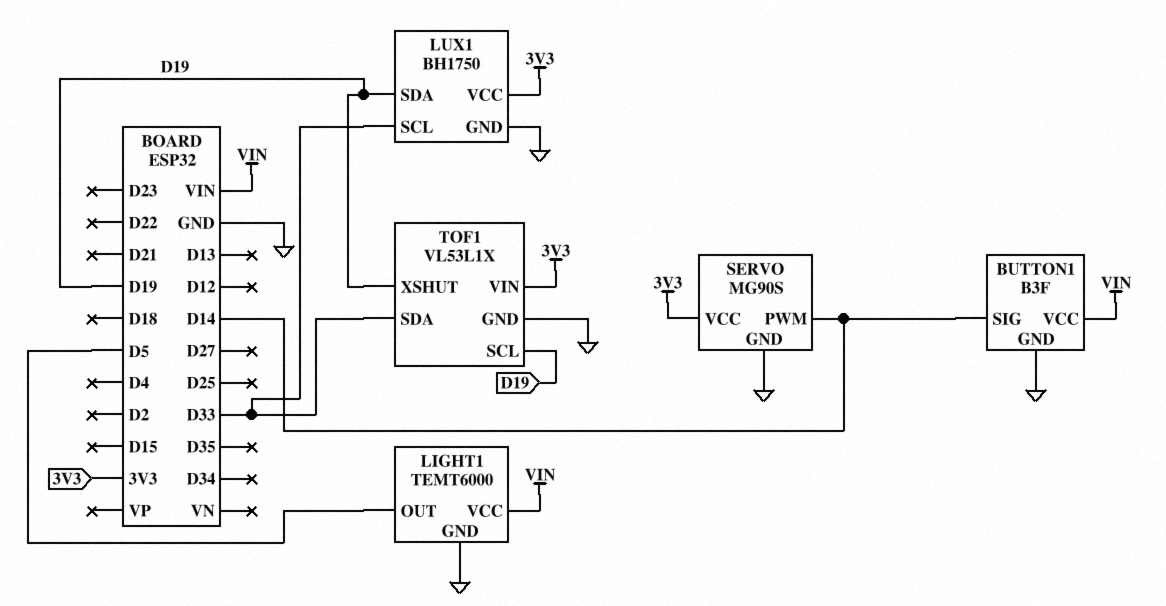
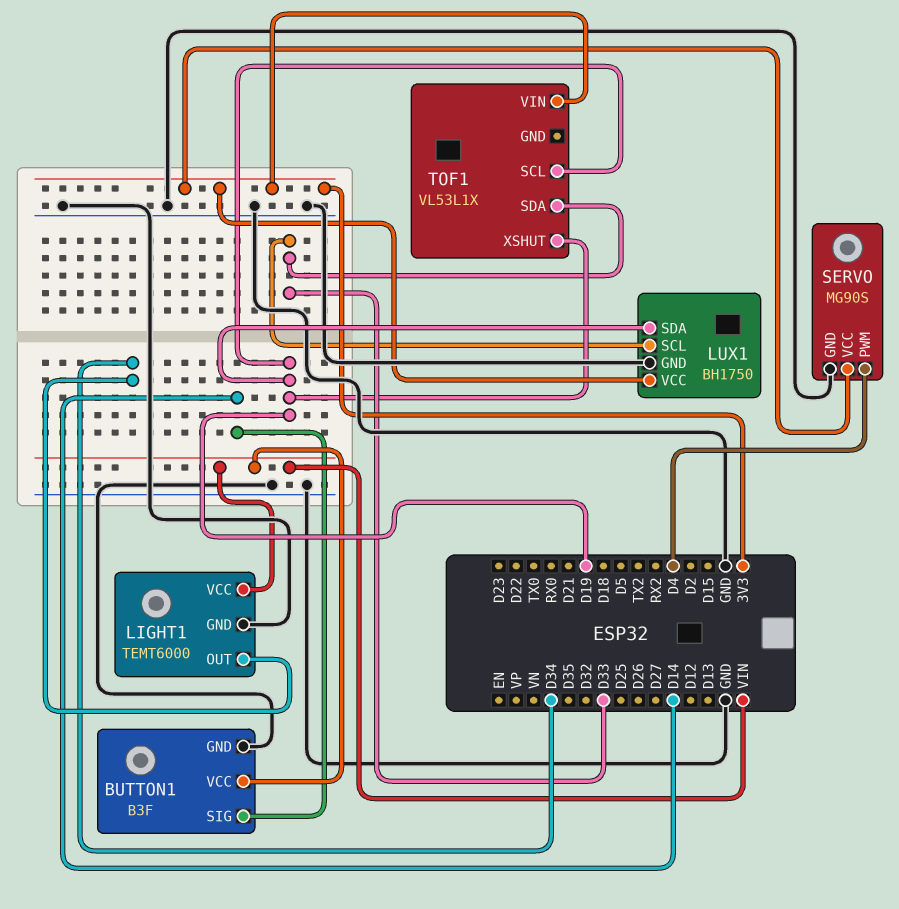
LIGHT1 pin OUT: D5 -> D34
SERVO pin PWM: D14 -> D4
TOF1 pin GND: GND -> none

